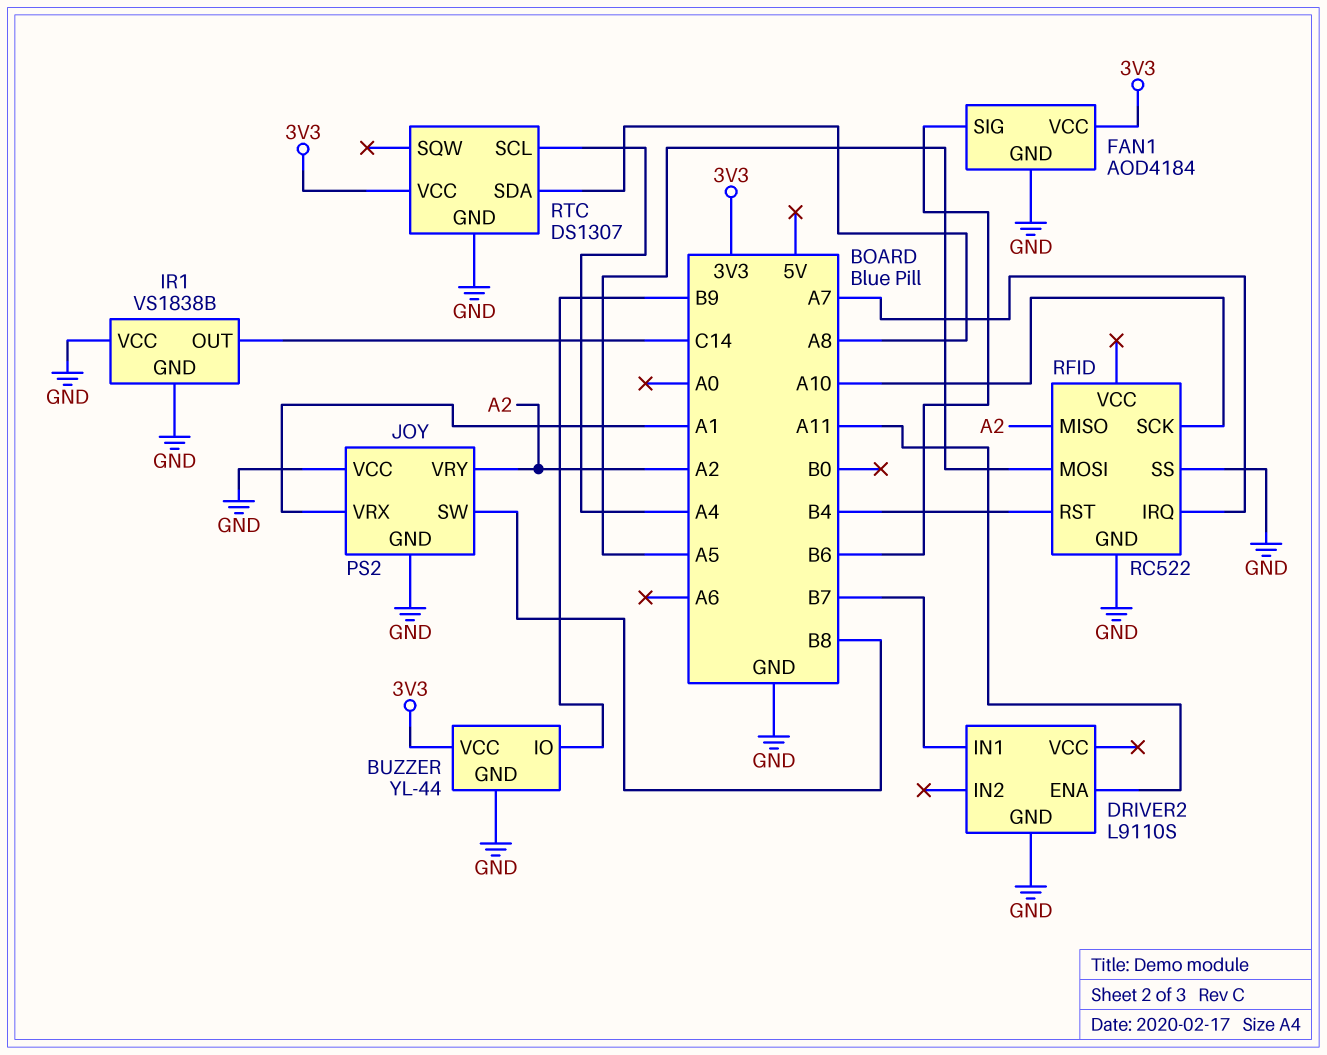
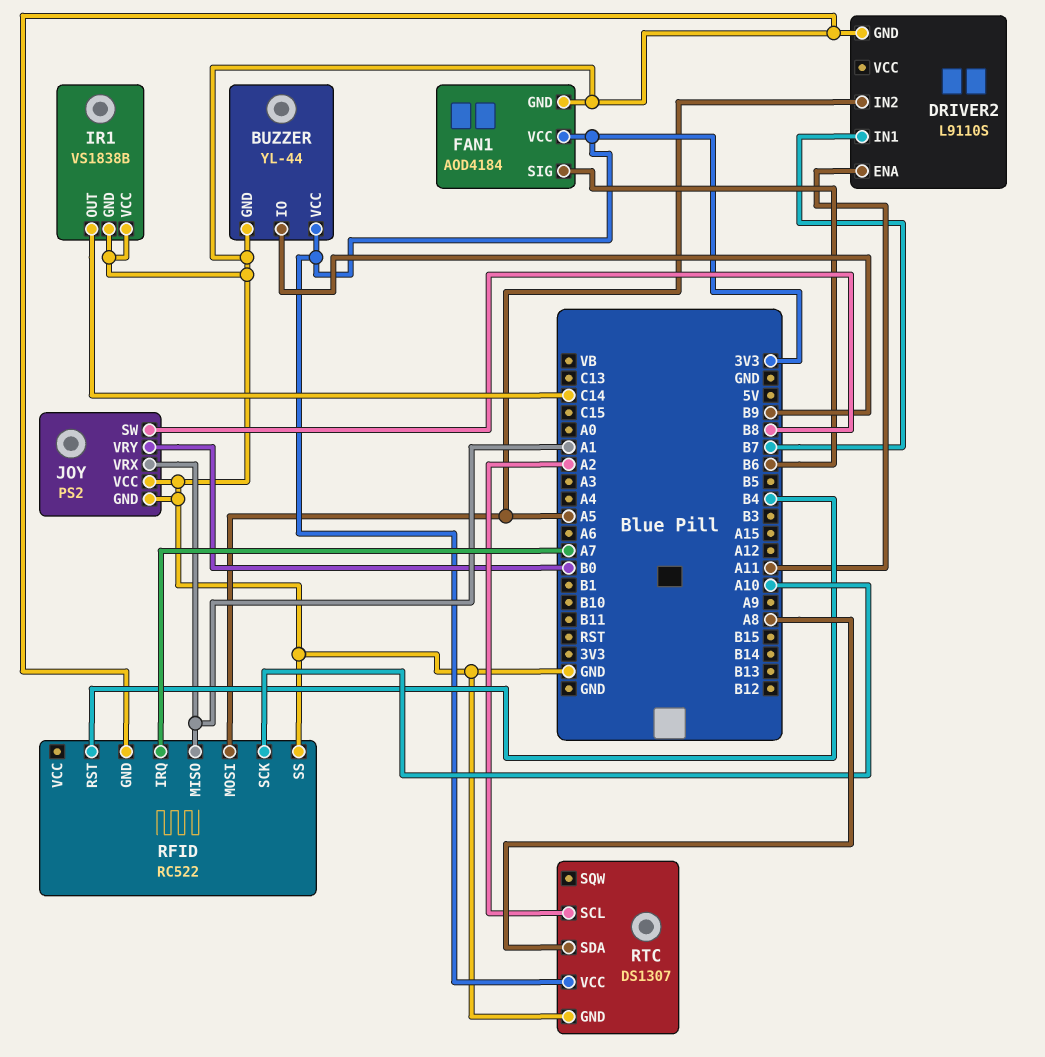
DRIVER2 pin IN2: none -> A5
JOY pin VRY: A2 -> B0
RFID pin MISO: A2 -> A1
RTC pin SCL: A4 -> A2

